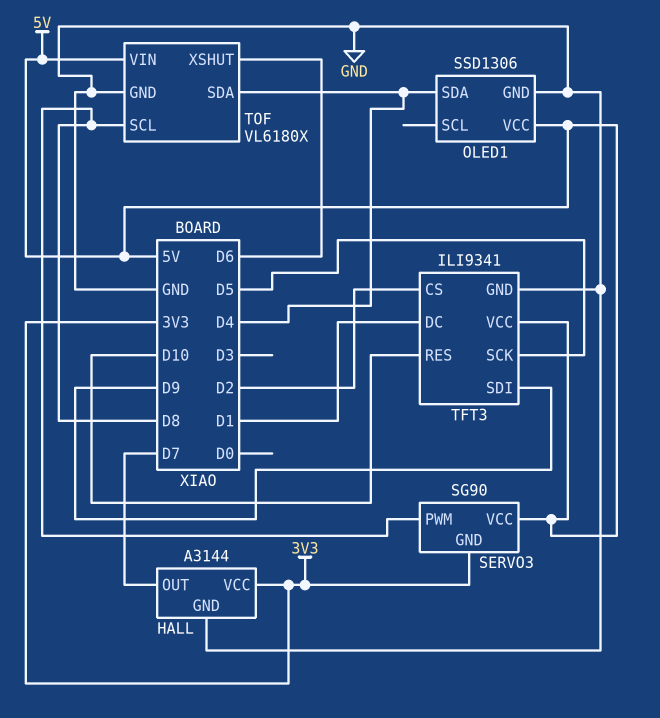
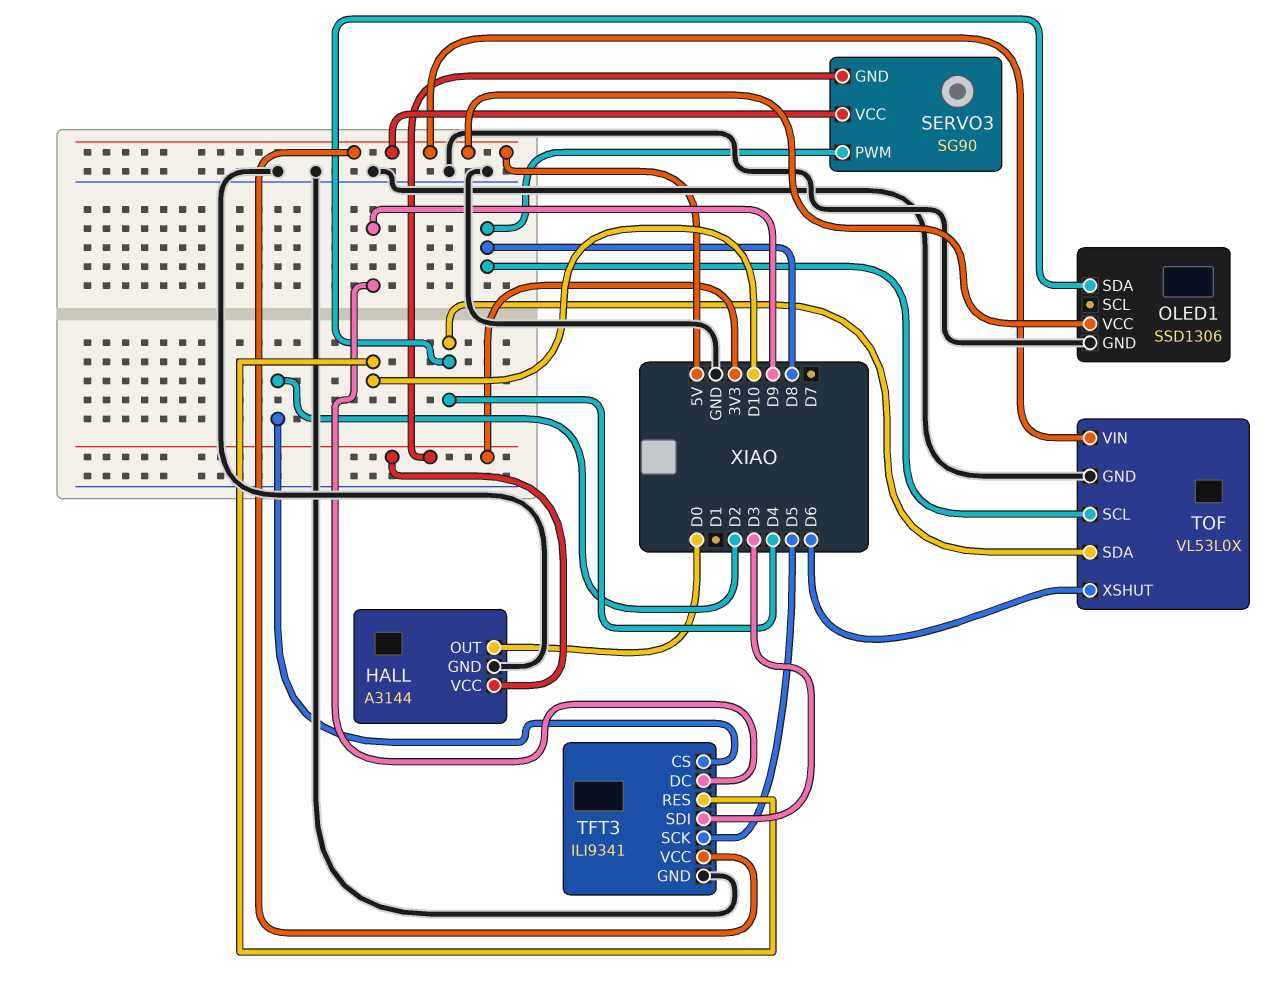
HALL pin OUT: D7 -> D0
TFT3 pin DC: D1 -> D9
TFT3 pin SDI: D9 -> D3
TOF: VL6180X -> VL53L0X

